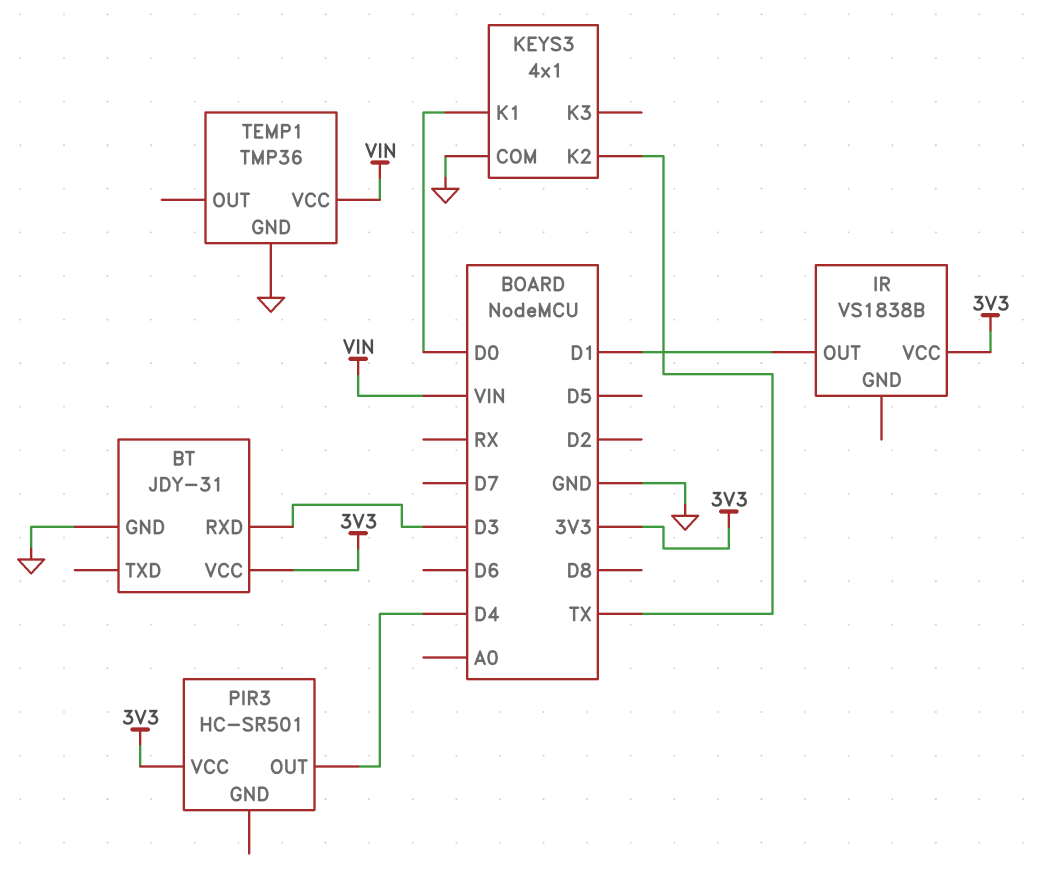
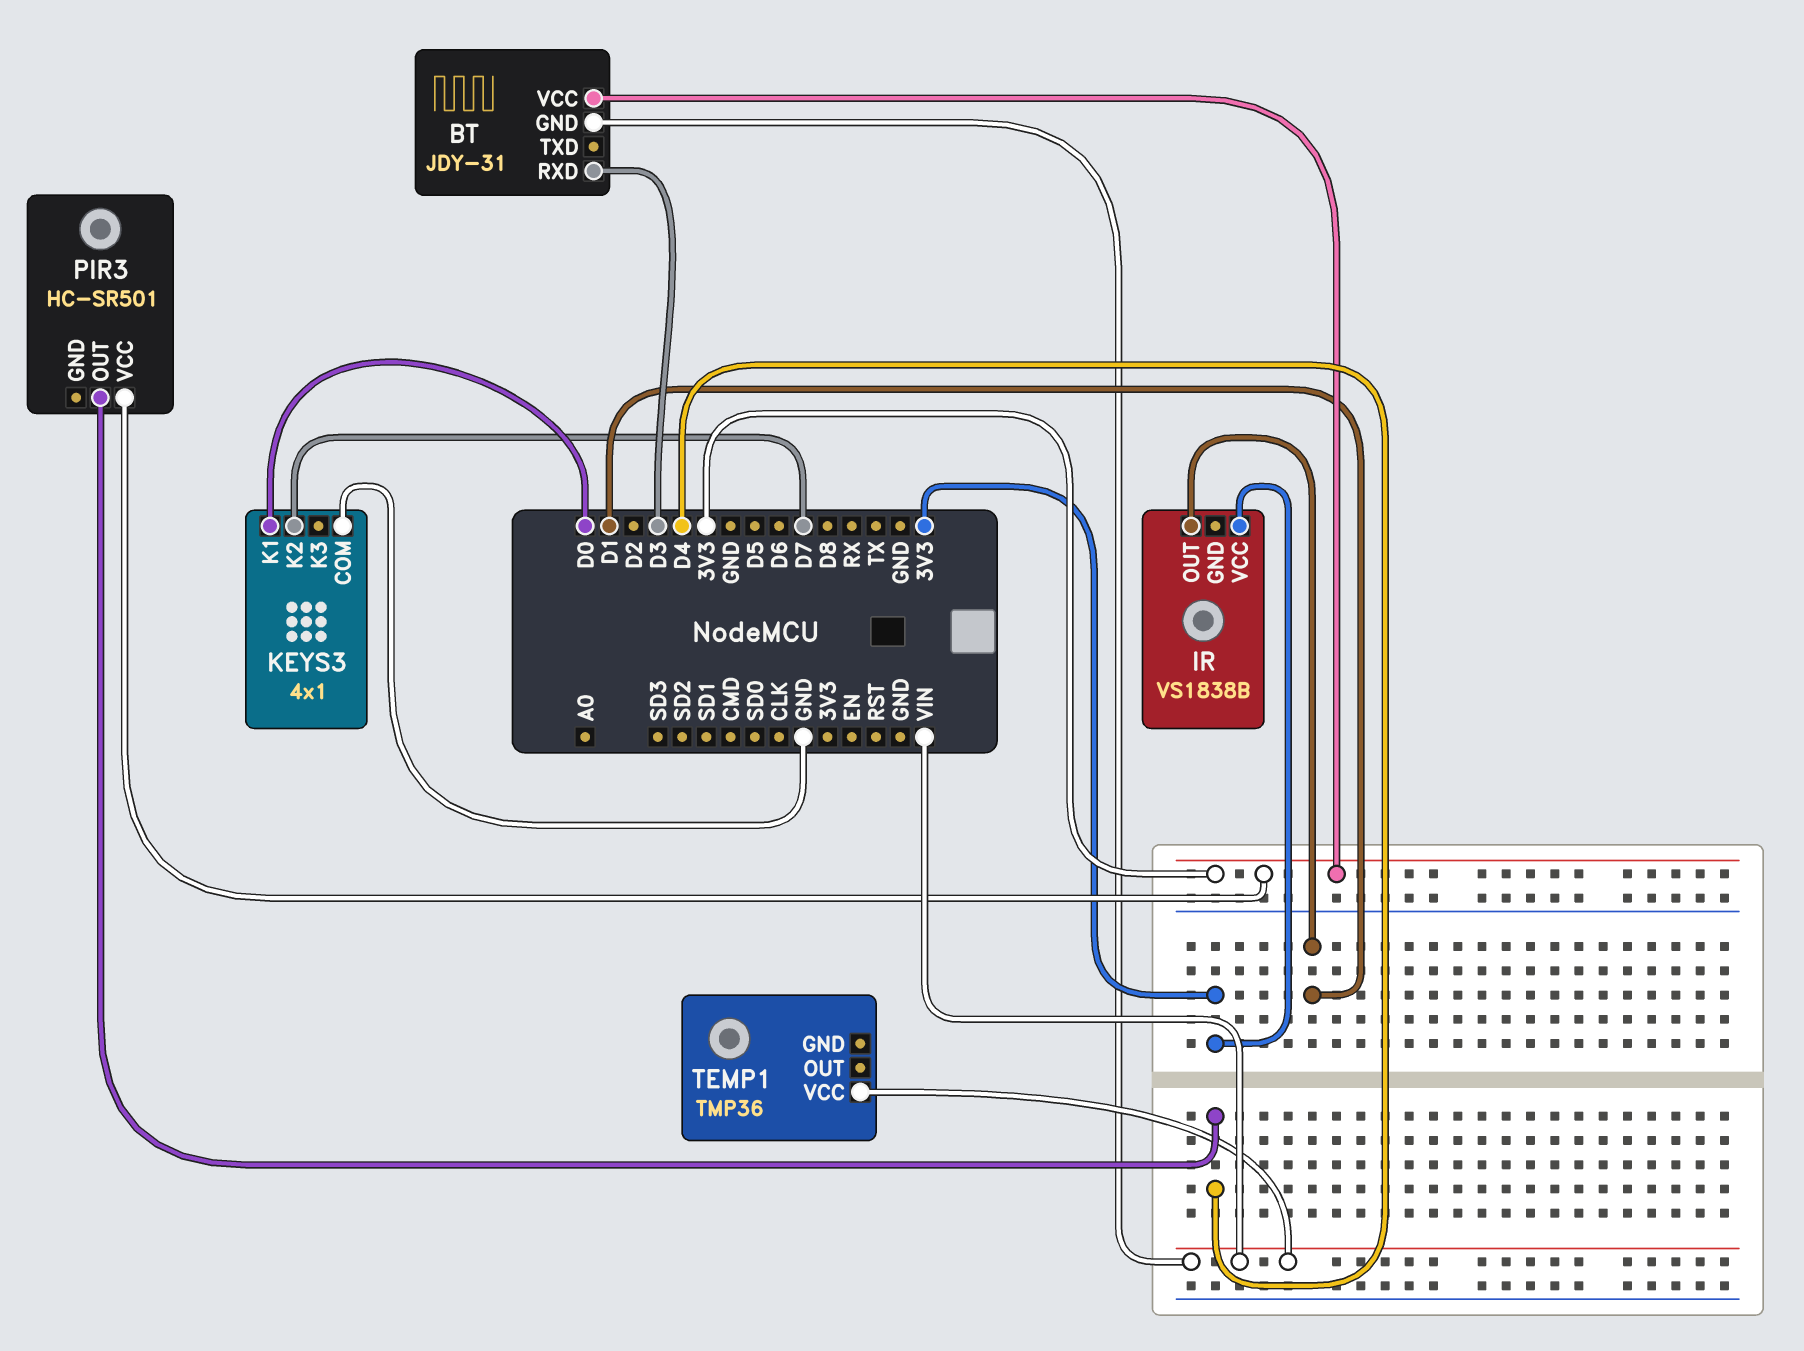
BT pin GND: GND -> VIN
KEYS3 pin K2: TX -> D7
TEMP1 pin GND: GND -> none

